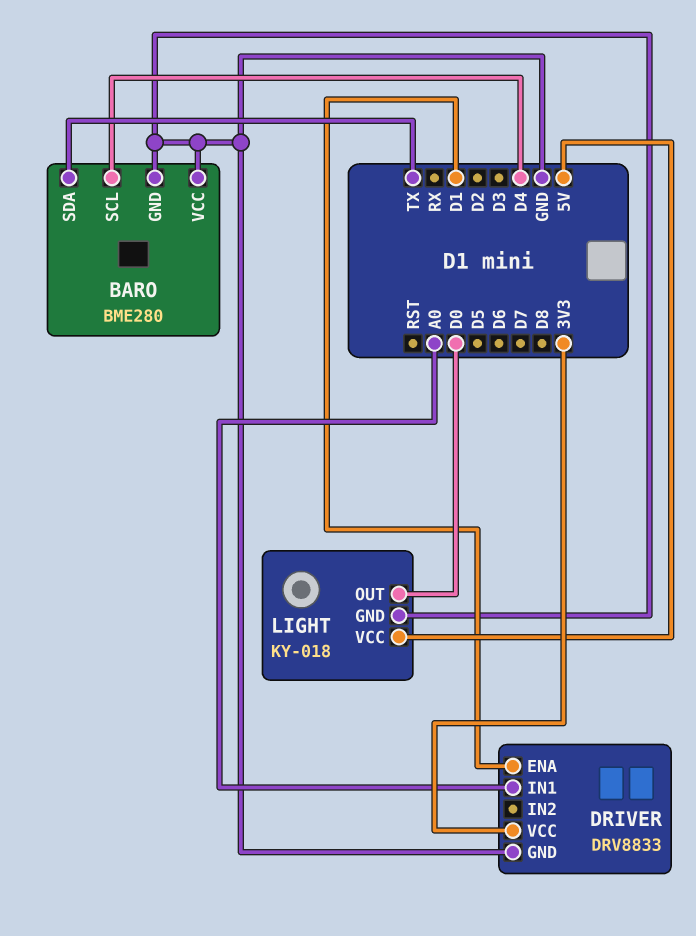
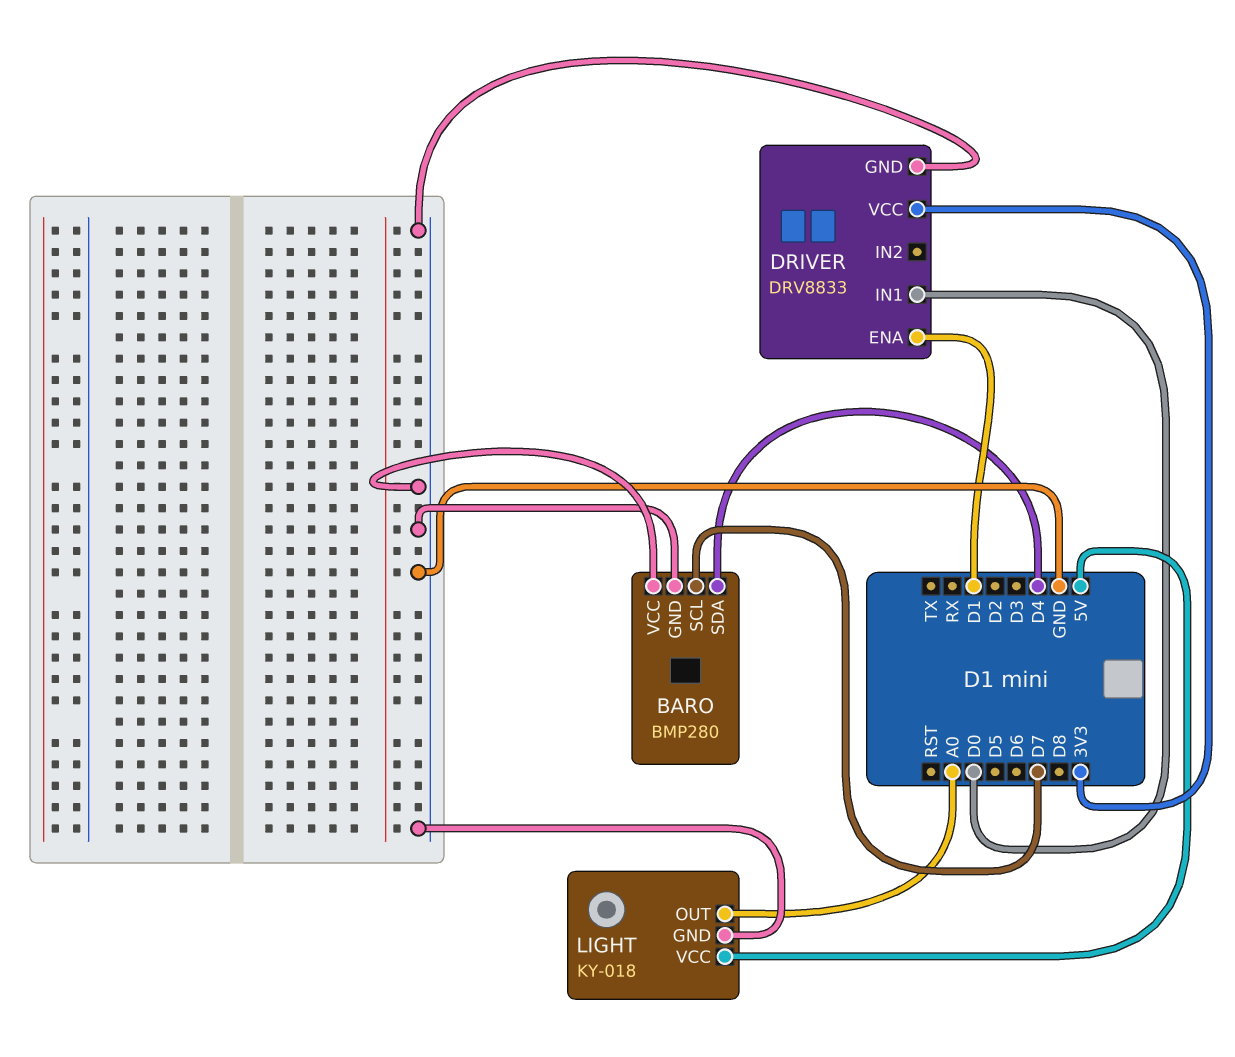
BARO: BME280 -> BMP280
BARO pin SCL: D4 -> D7
BARO pin SDA: TX -> D4
DRIVER pin IN1: A0 -> D0
LIGHT pin OUT: D0 -> A0

